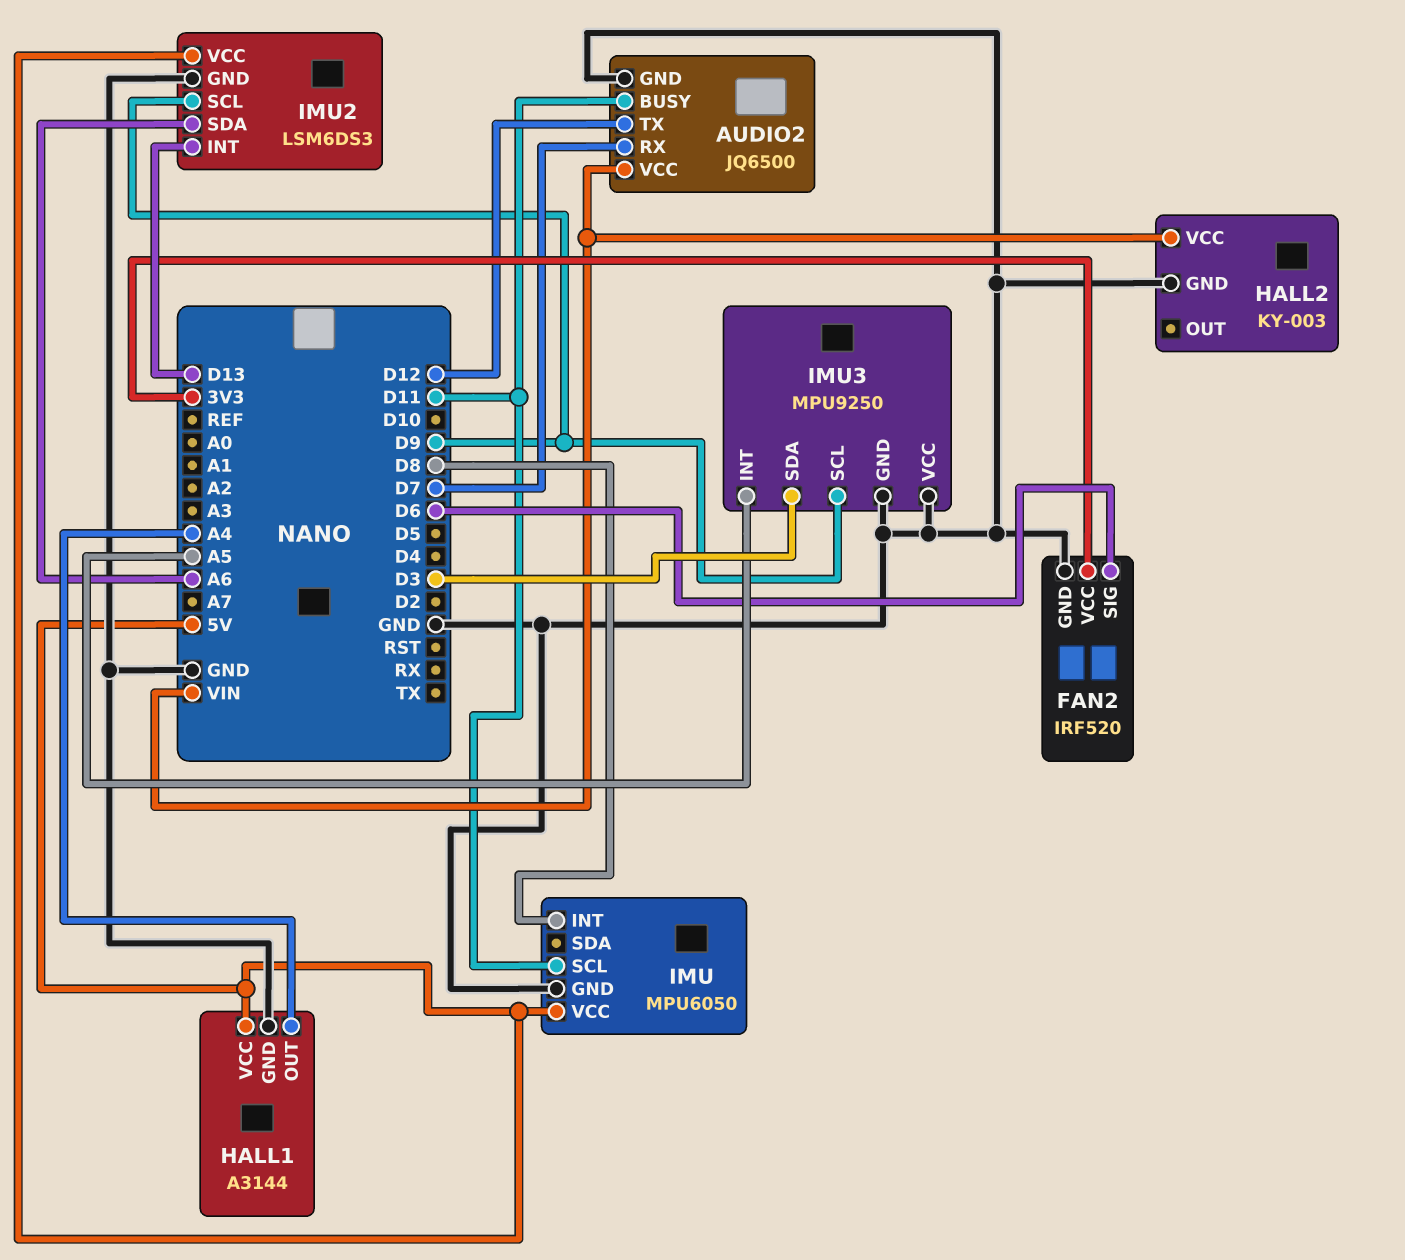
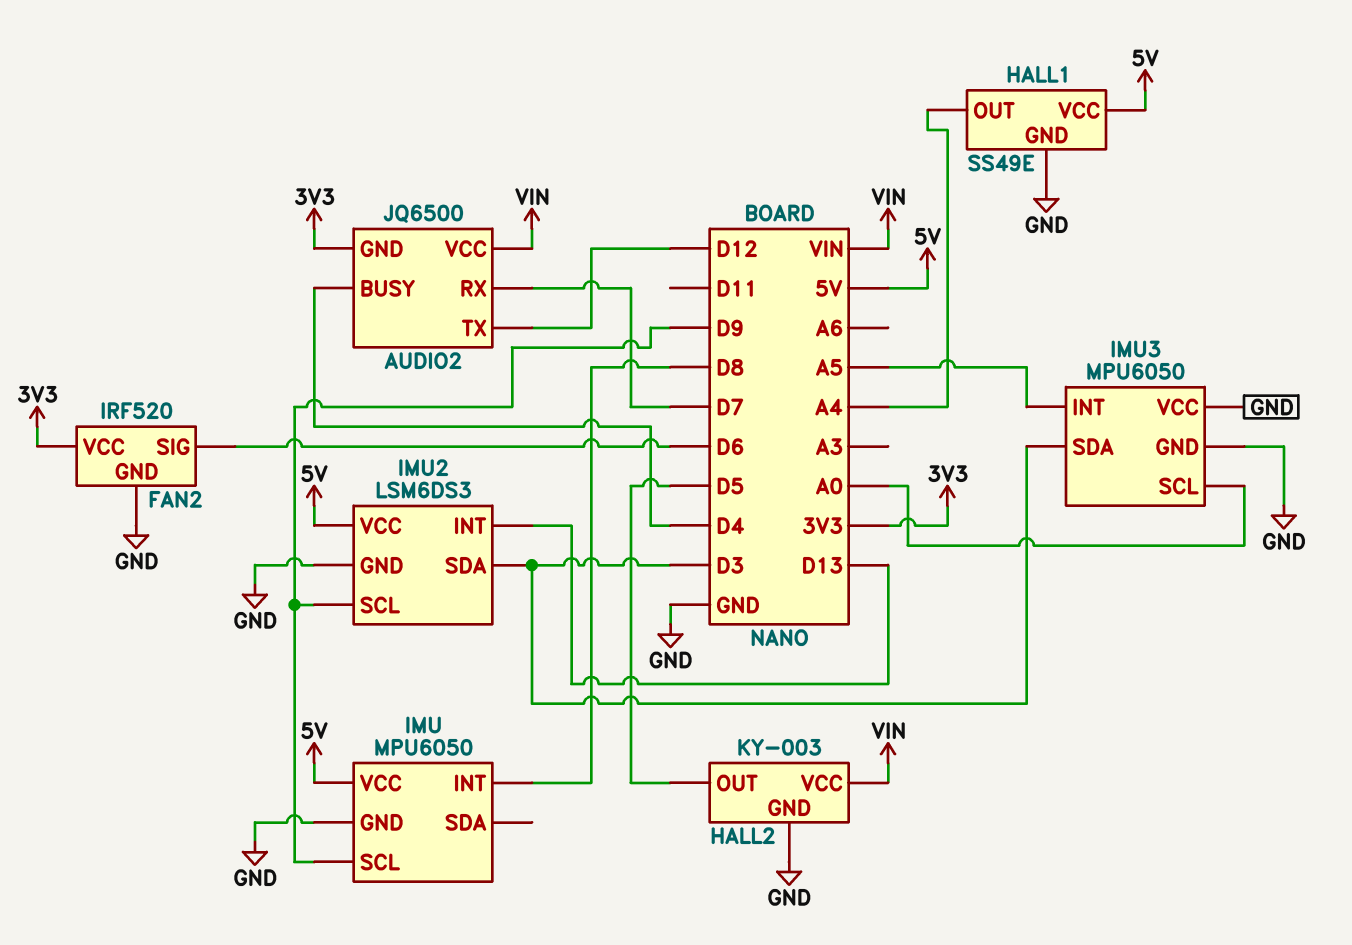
AUDIO2 pin BUSY: D11 -> D4
AUDIO2 pin GND: GND -> 3V3
HALL1: A3144 -> SS49E
HALL2 pin OUT: none -> D5
IMU pin SCL: D11 -> D9
IMU2 pin SDA: A6 -> D3
IMU3: MPU9250 -> MPU6050
IMU3 pin SCL: D9 -> A0

